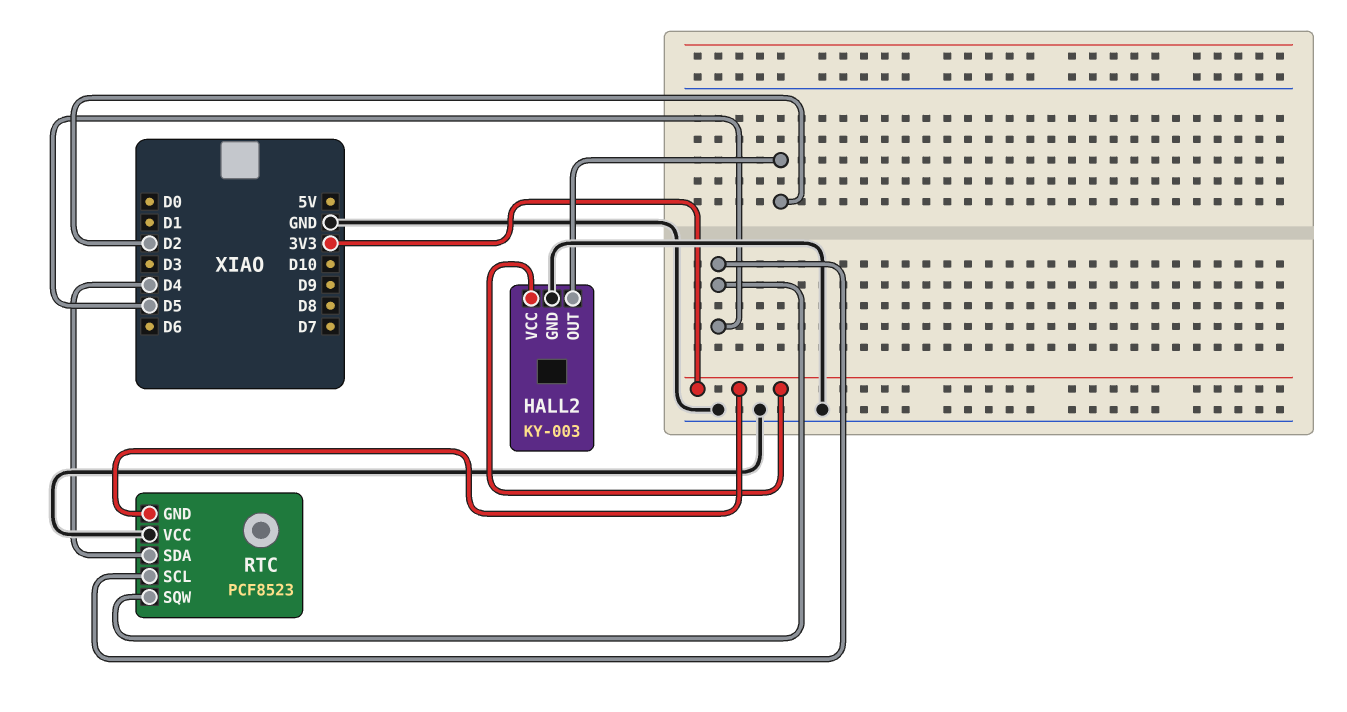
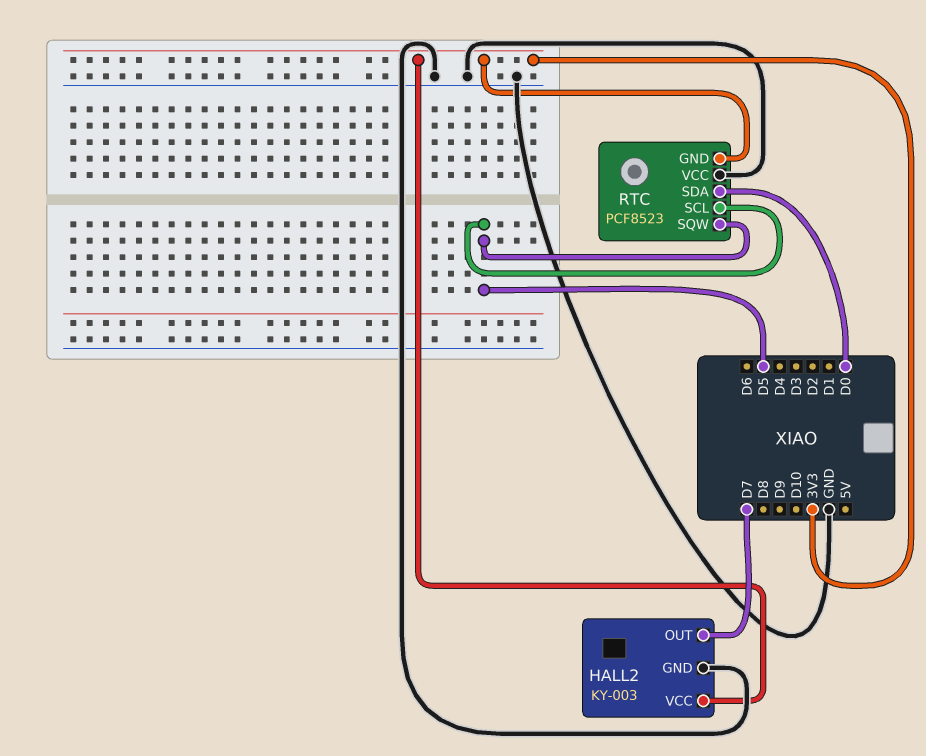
HALL2 pin OUT: D2 -> D7
RTC pin SDA: D4 -> D0

